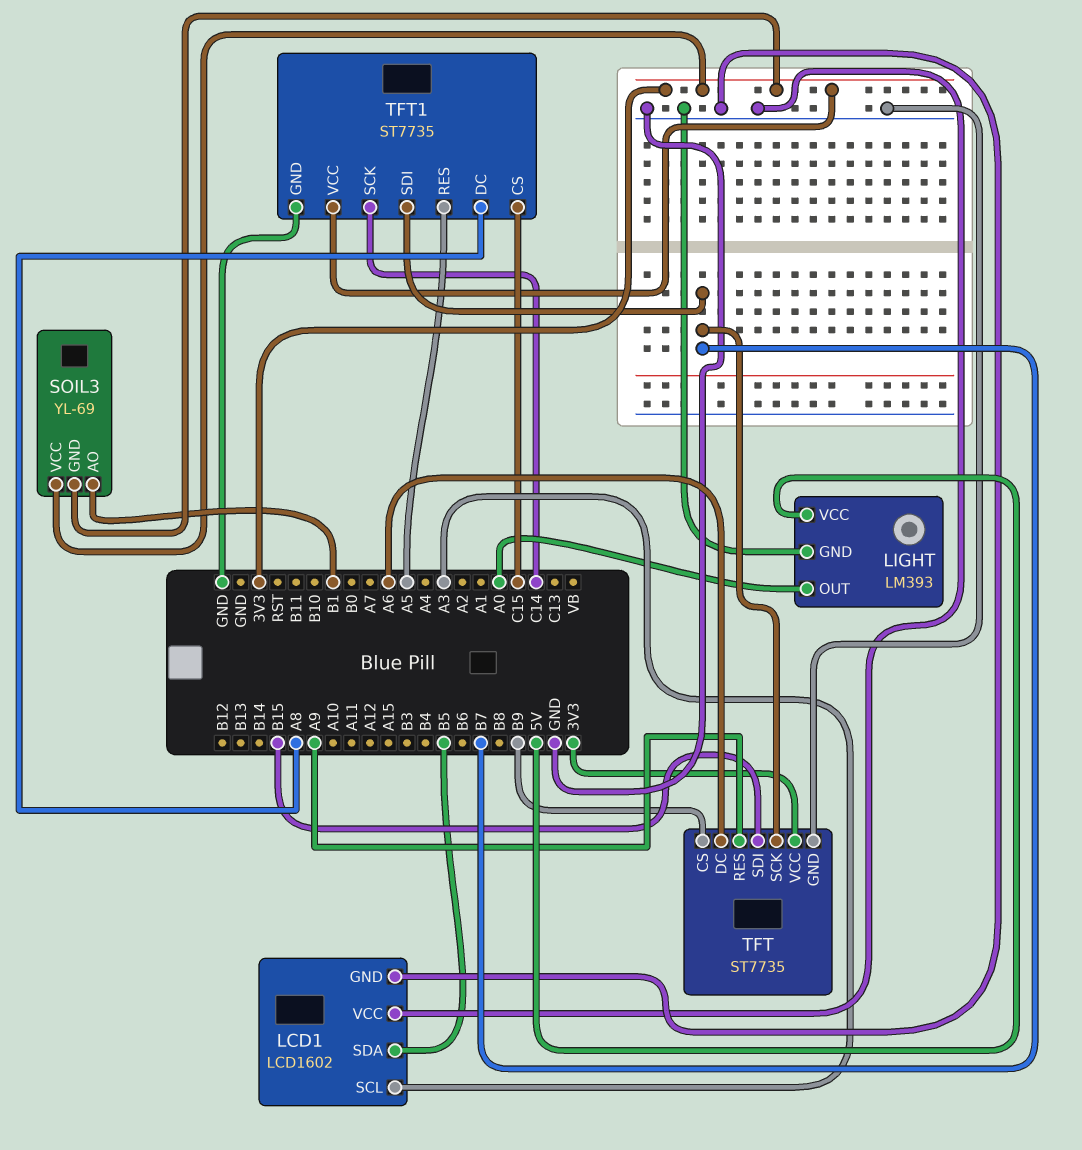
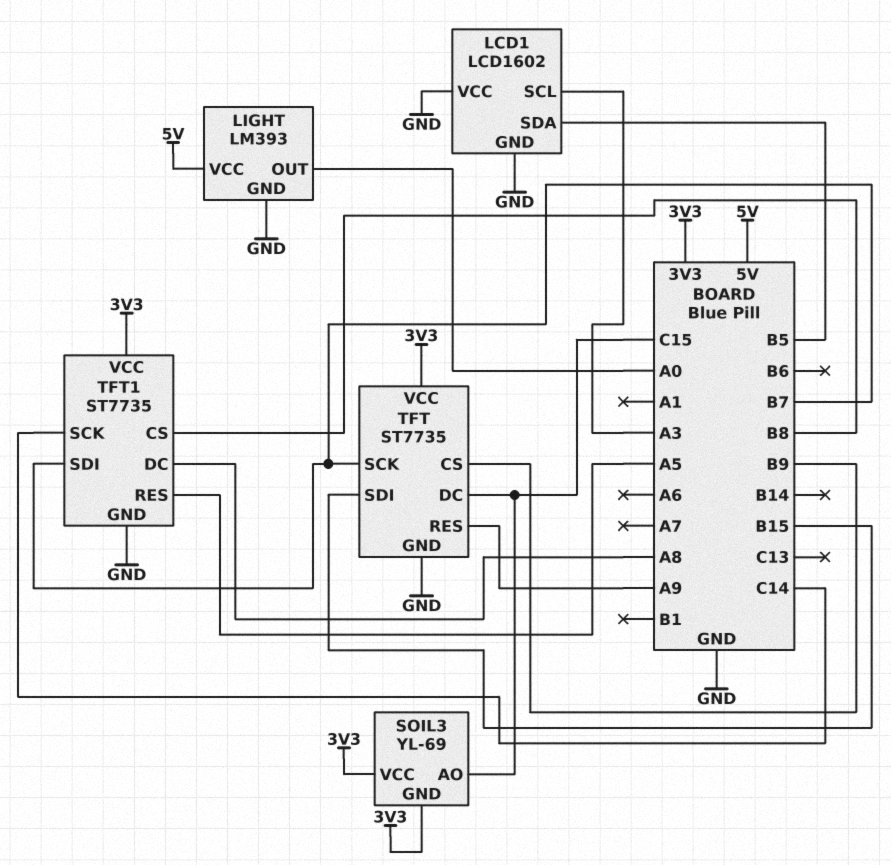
SOIL3 pin AO: B1 -> C15
TFT pin DC: A6 -> C15
TFT1 pin CS: C15 -> B8

